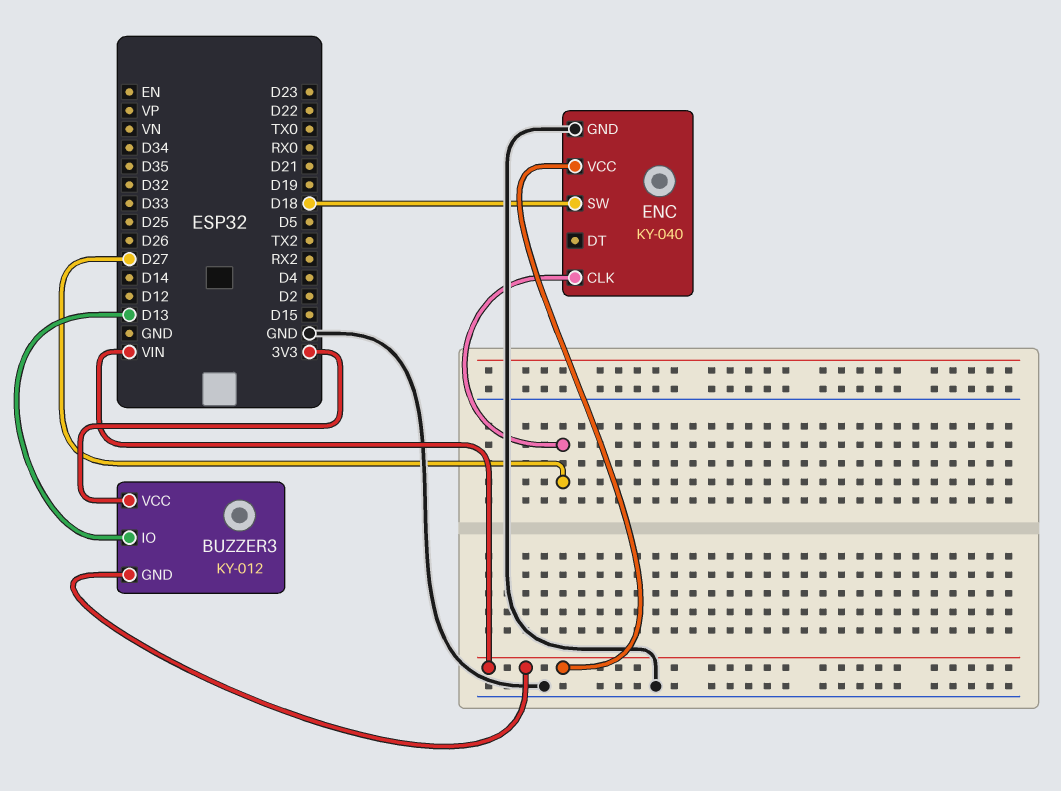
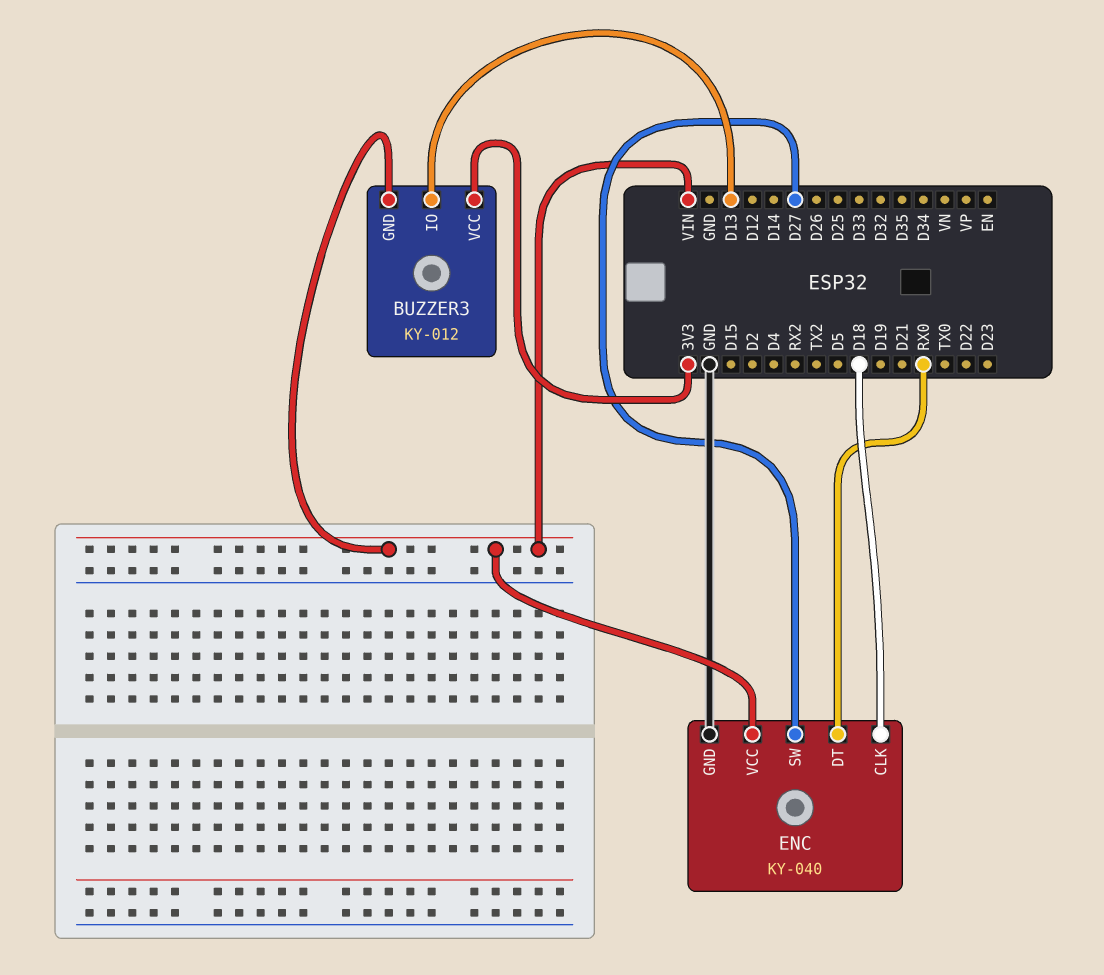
ENC pin CLK: D27 -> D18
ENC pin DT: none -> RX0
ENC pin SW: D18 -> D27

